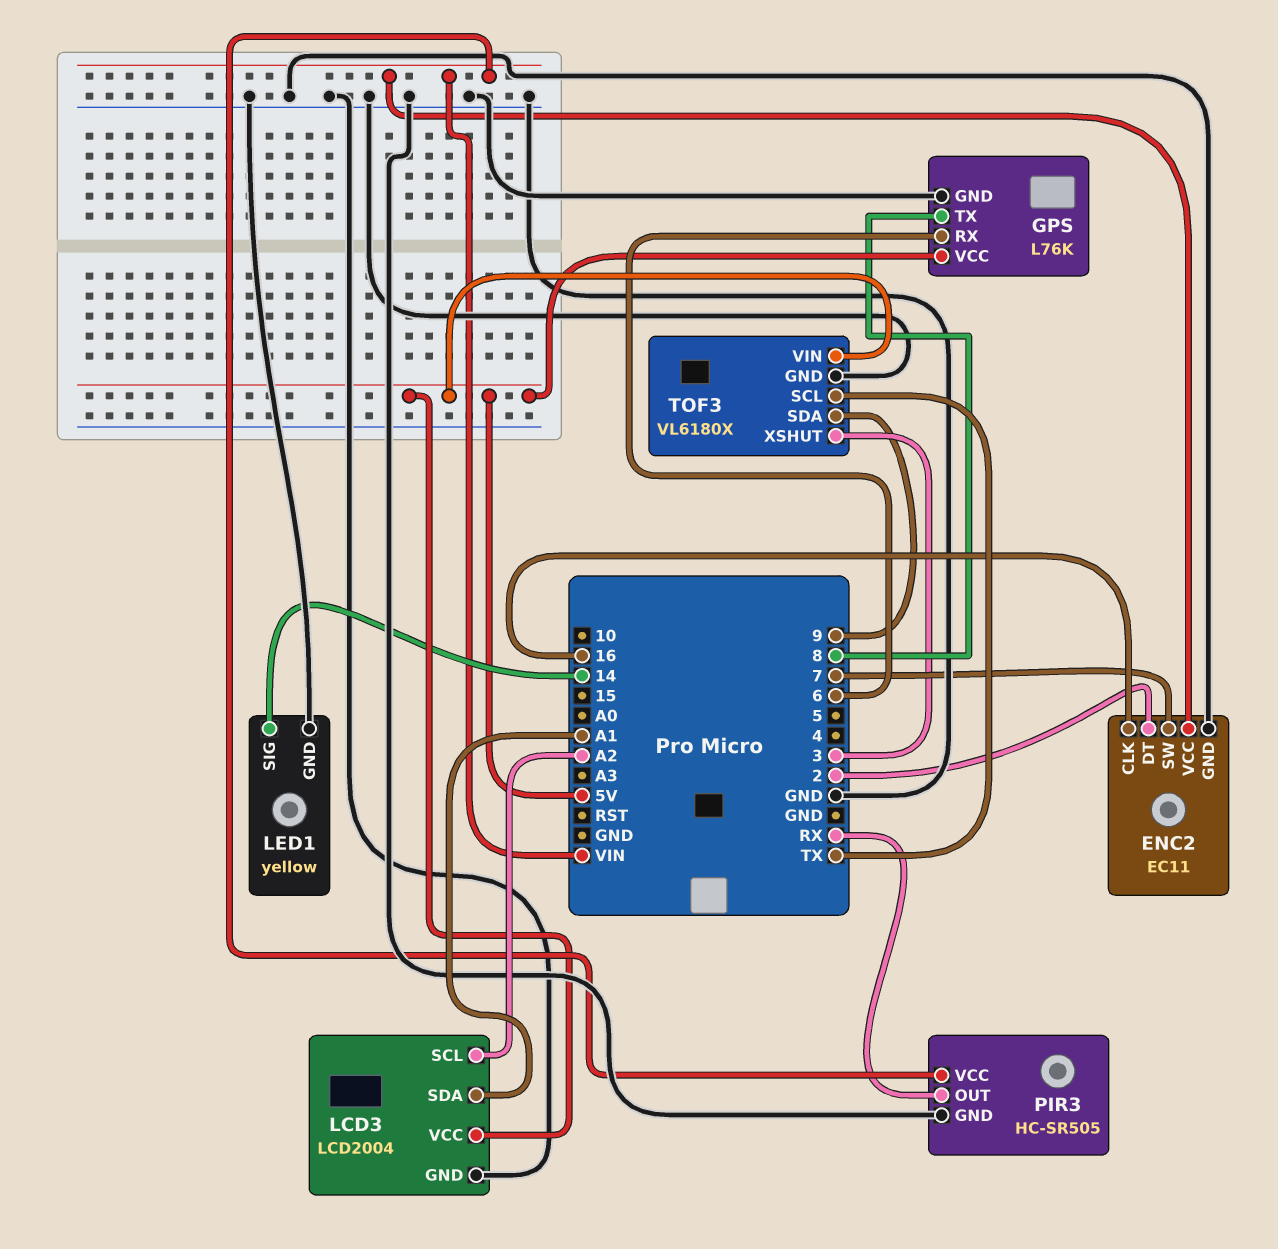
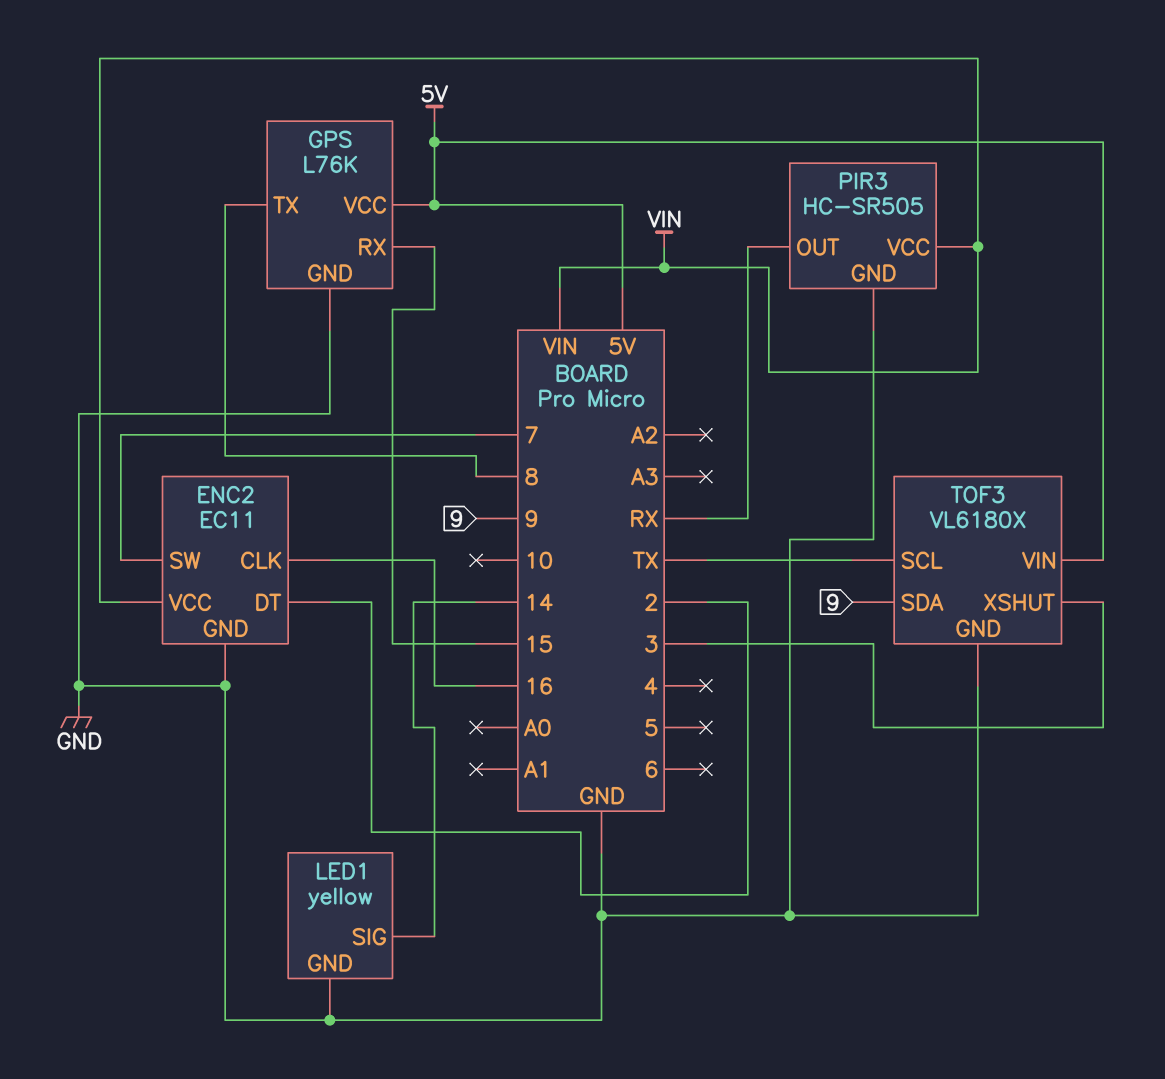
GPS pin RX: 6 -> 15
LCD3: LCD2004 -> none
LCD3 pin GND: GND -> none
LCD3 pin SCL: A2 -> none
LCD3 pin SDA: A1 -> none
LCD3 pin VCC: 5V -> none

